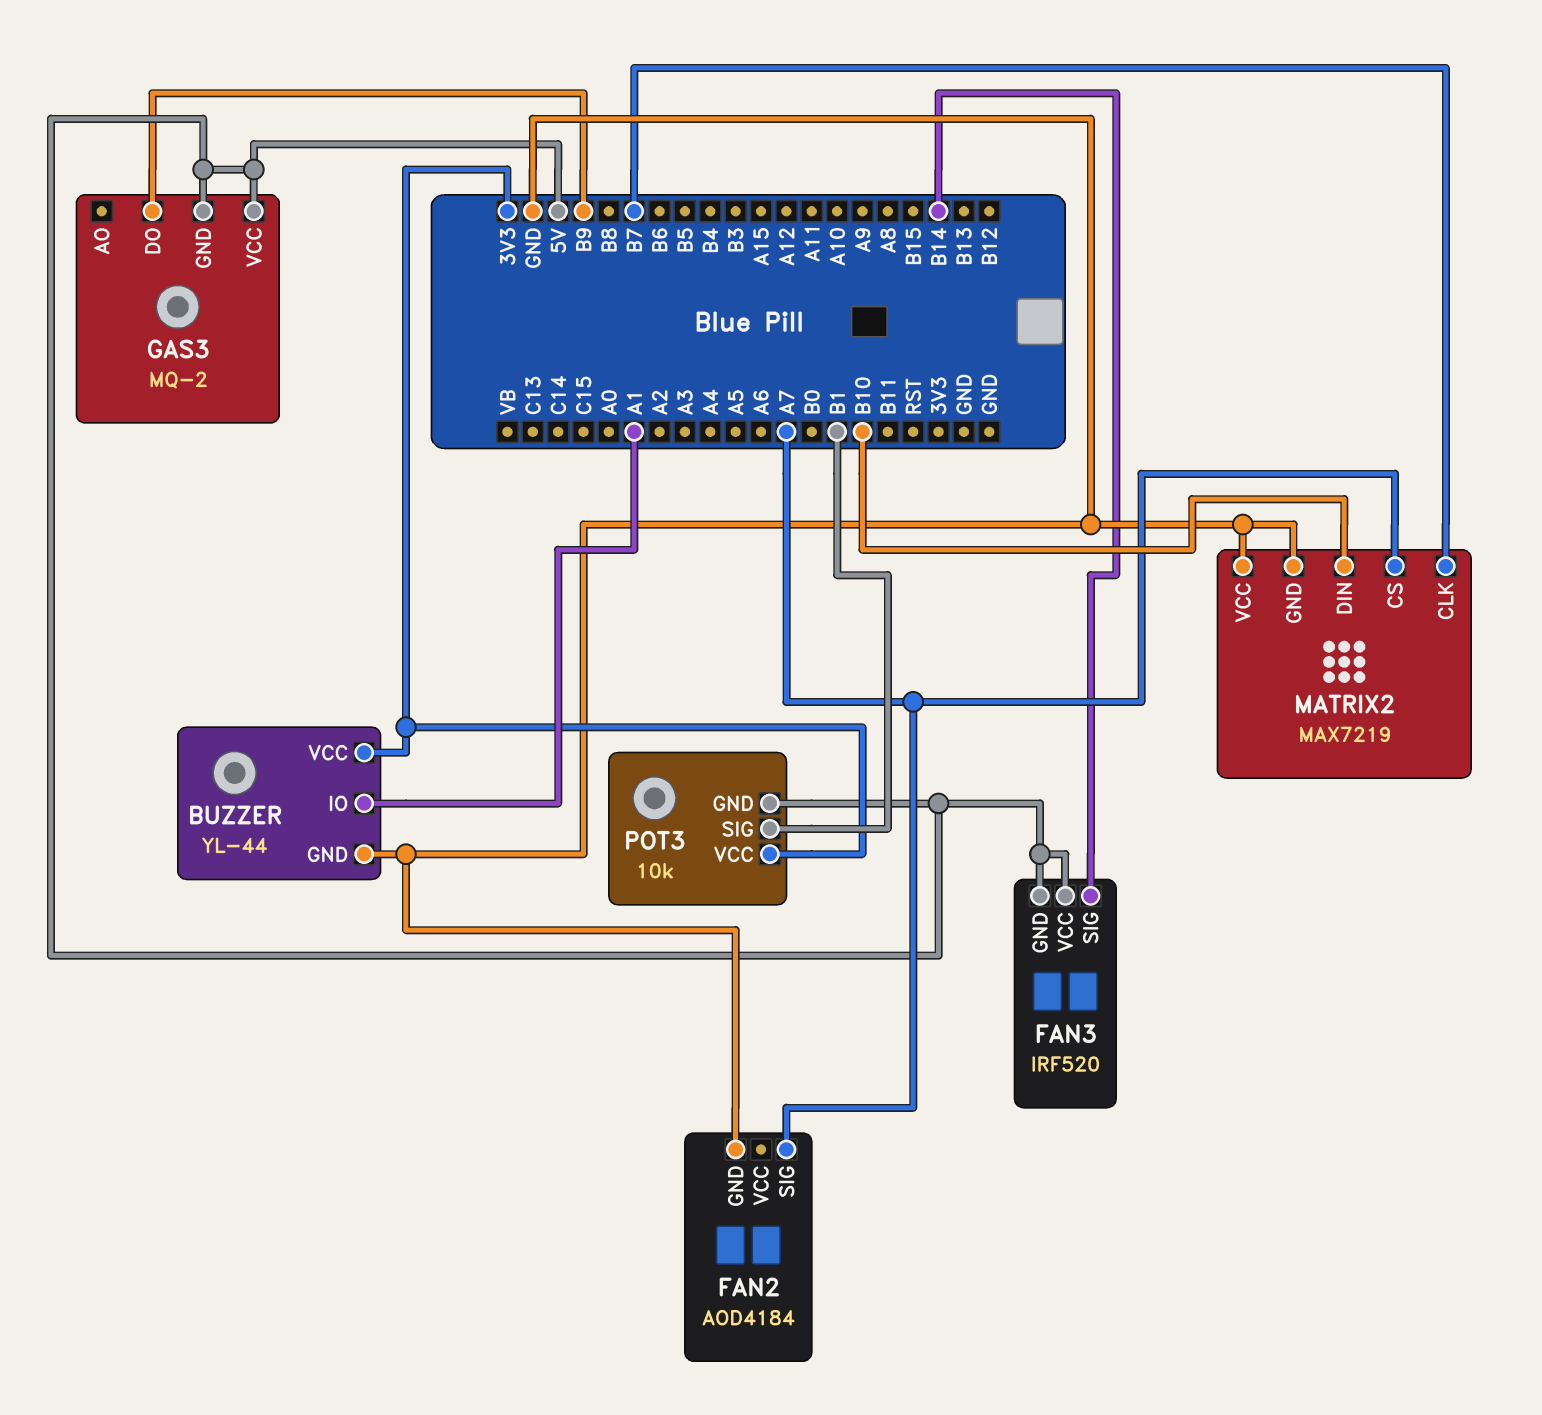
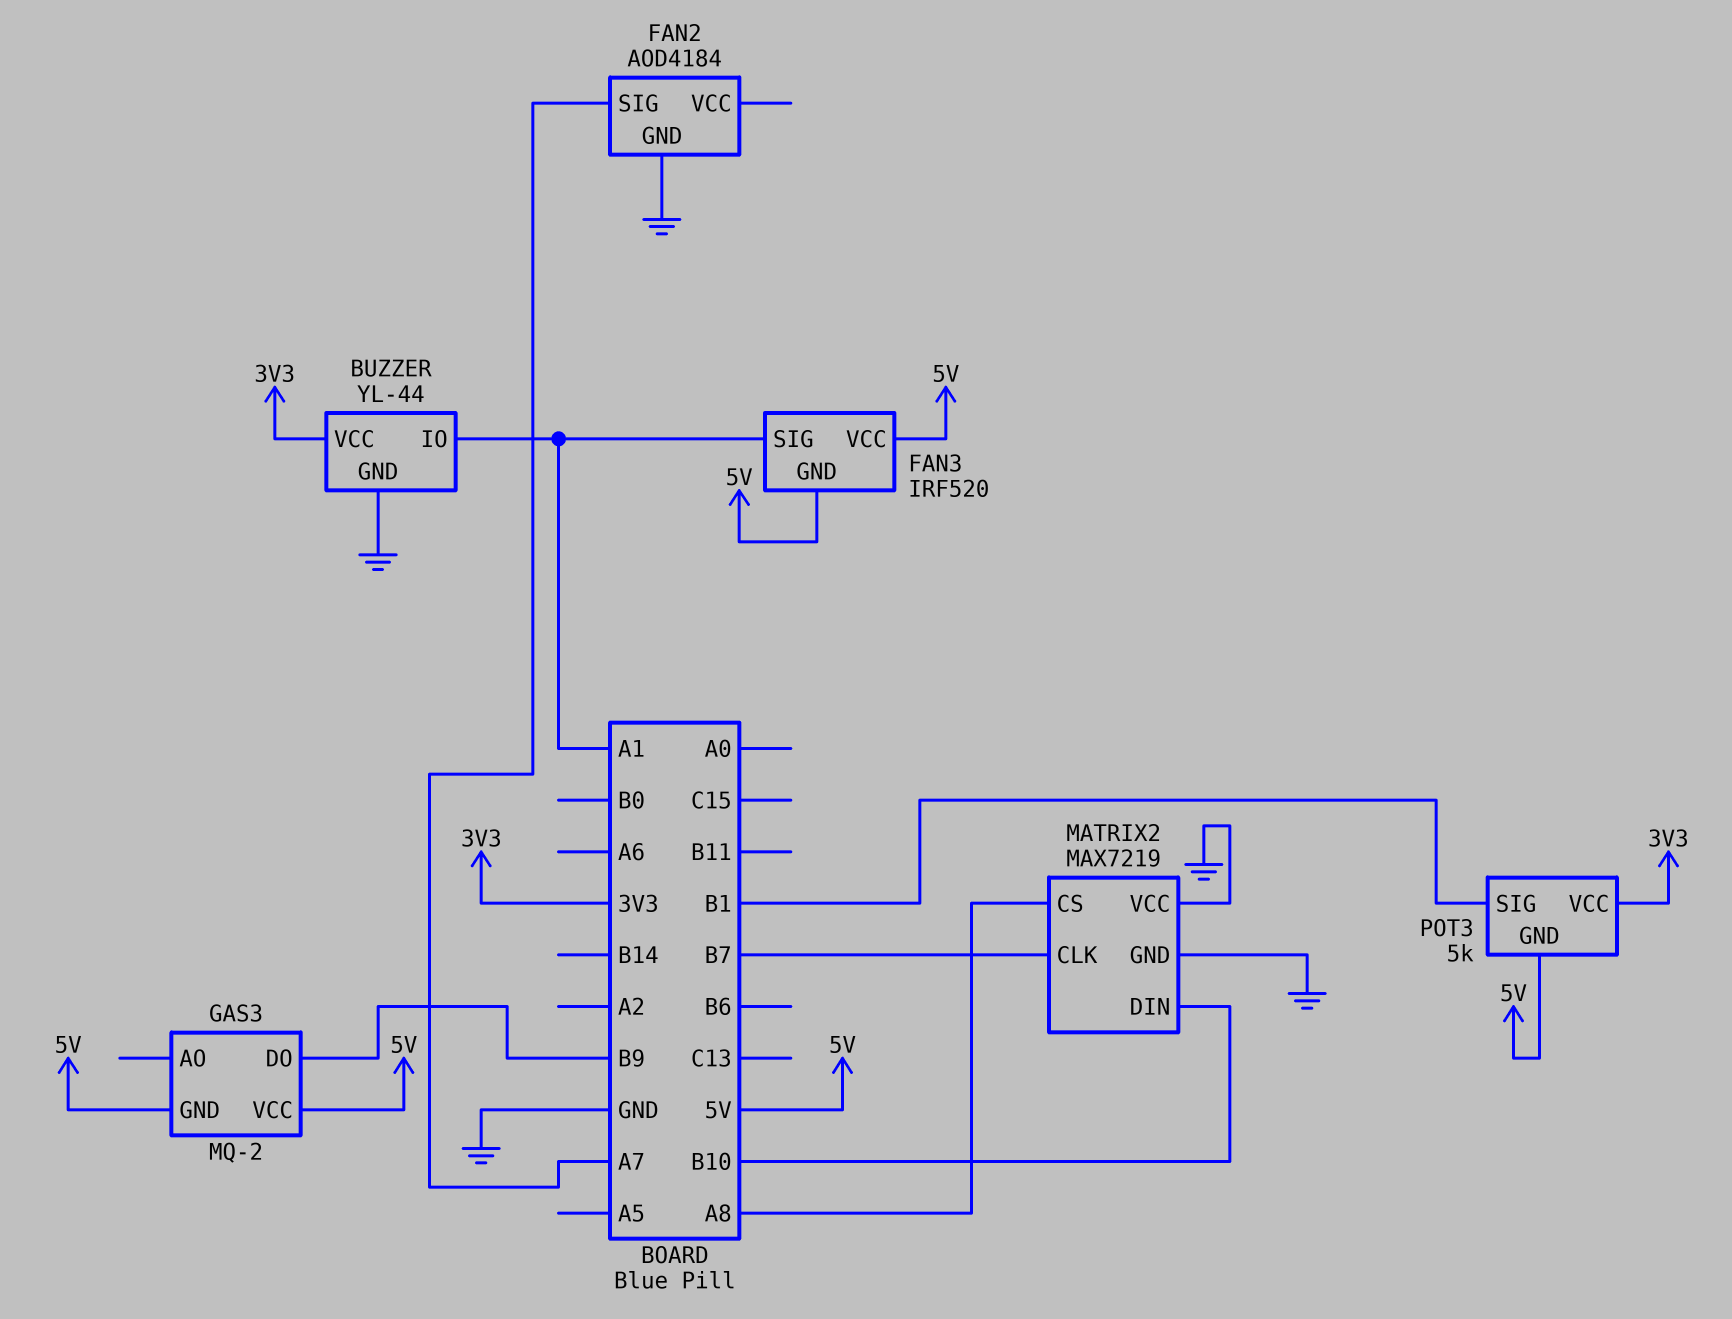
FAN3 pin SIG: B14 -> A1
MATRIX2 pin CS: A7 -> A8
POT3: 10k -> 5k

